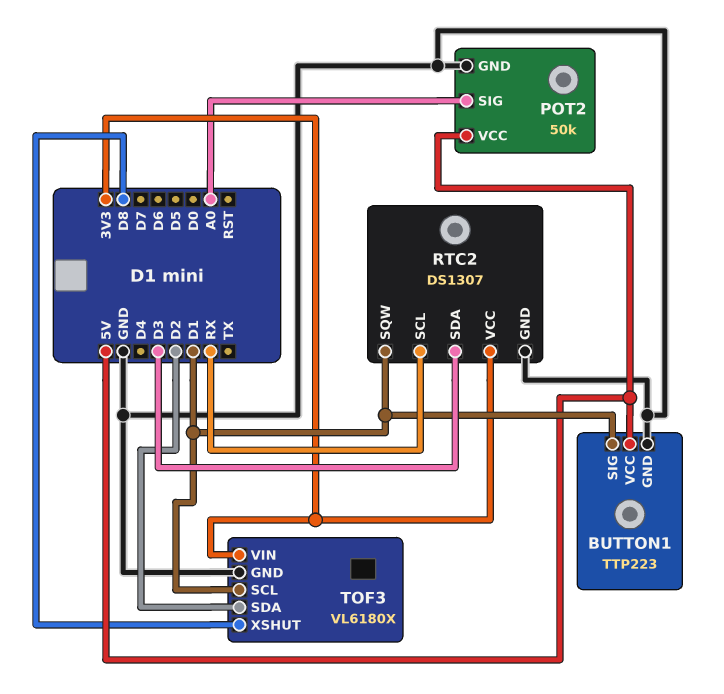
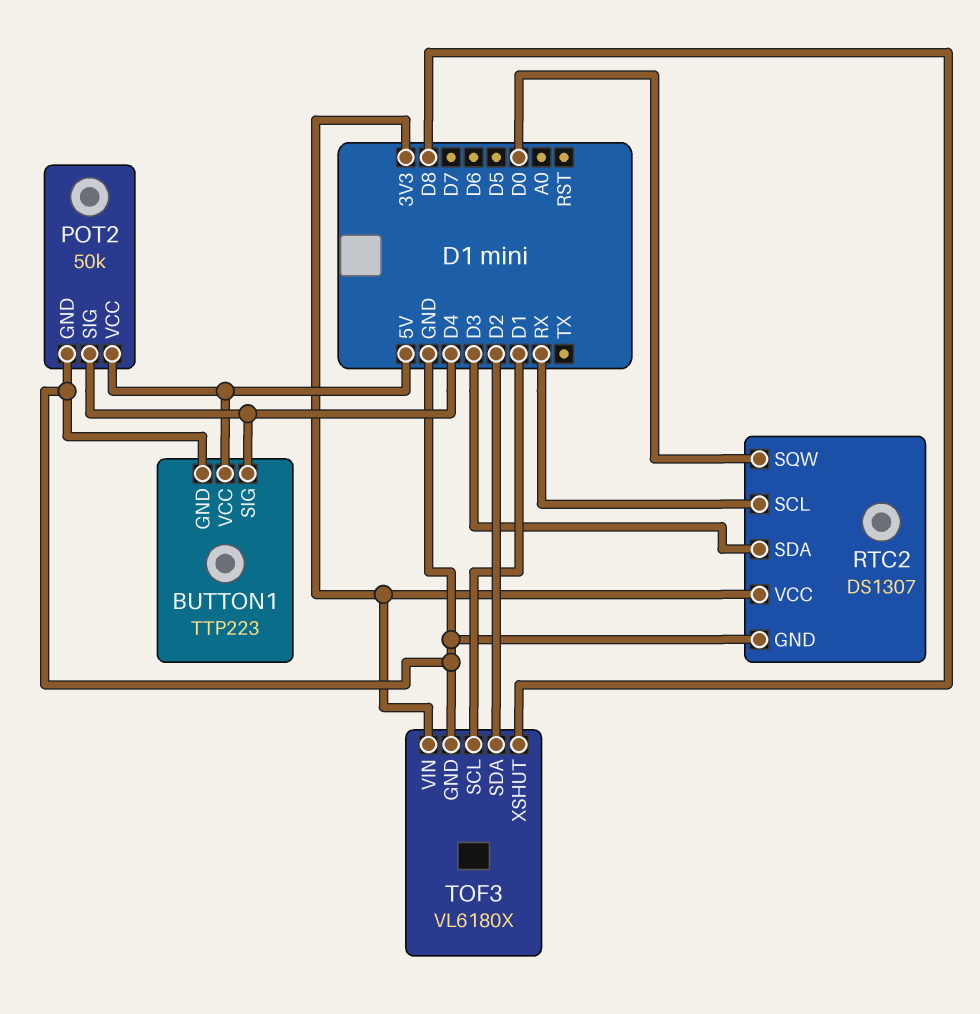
BUTTON1 pin SIG: D1 -> D4
POT2 pin SIG: A0 -> D4
RTC2 pin SQW: D1 -> D0

